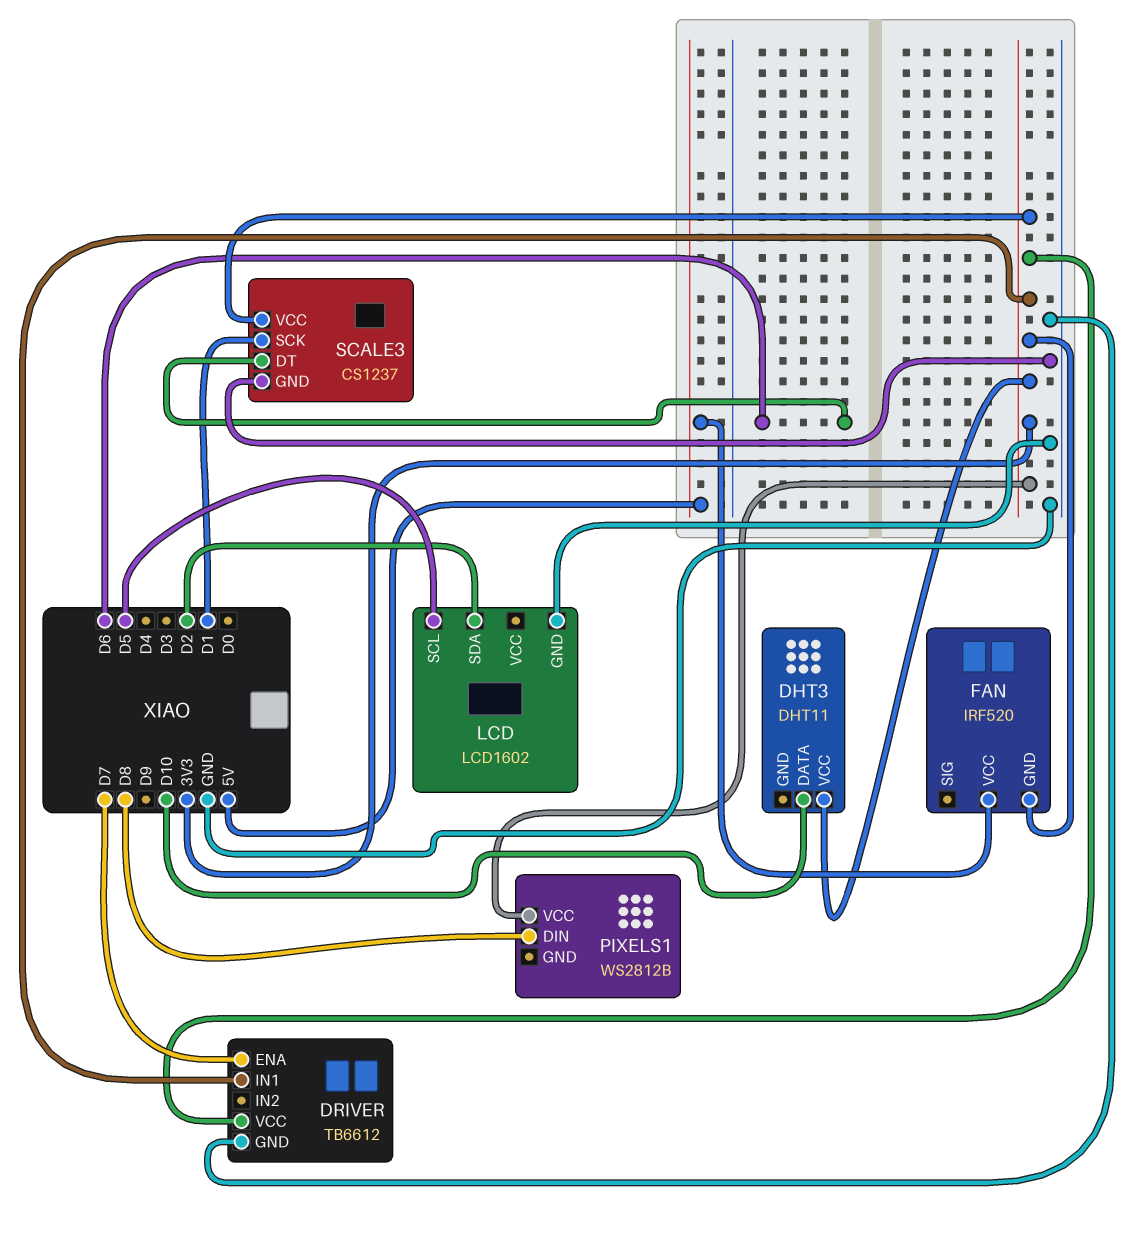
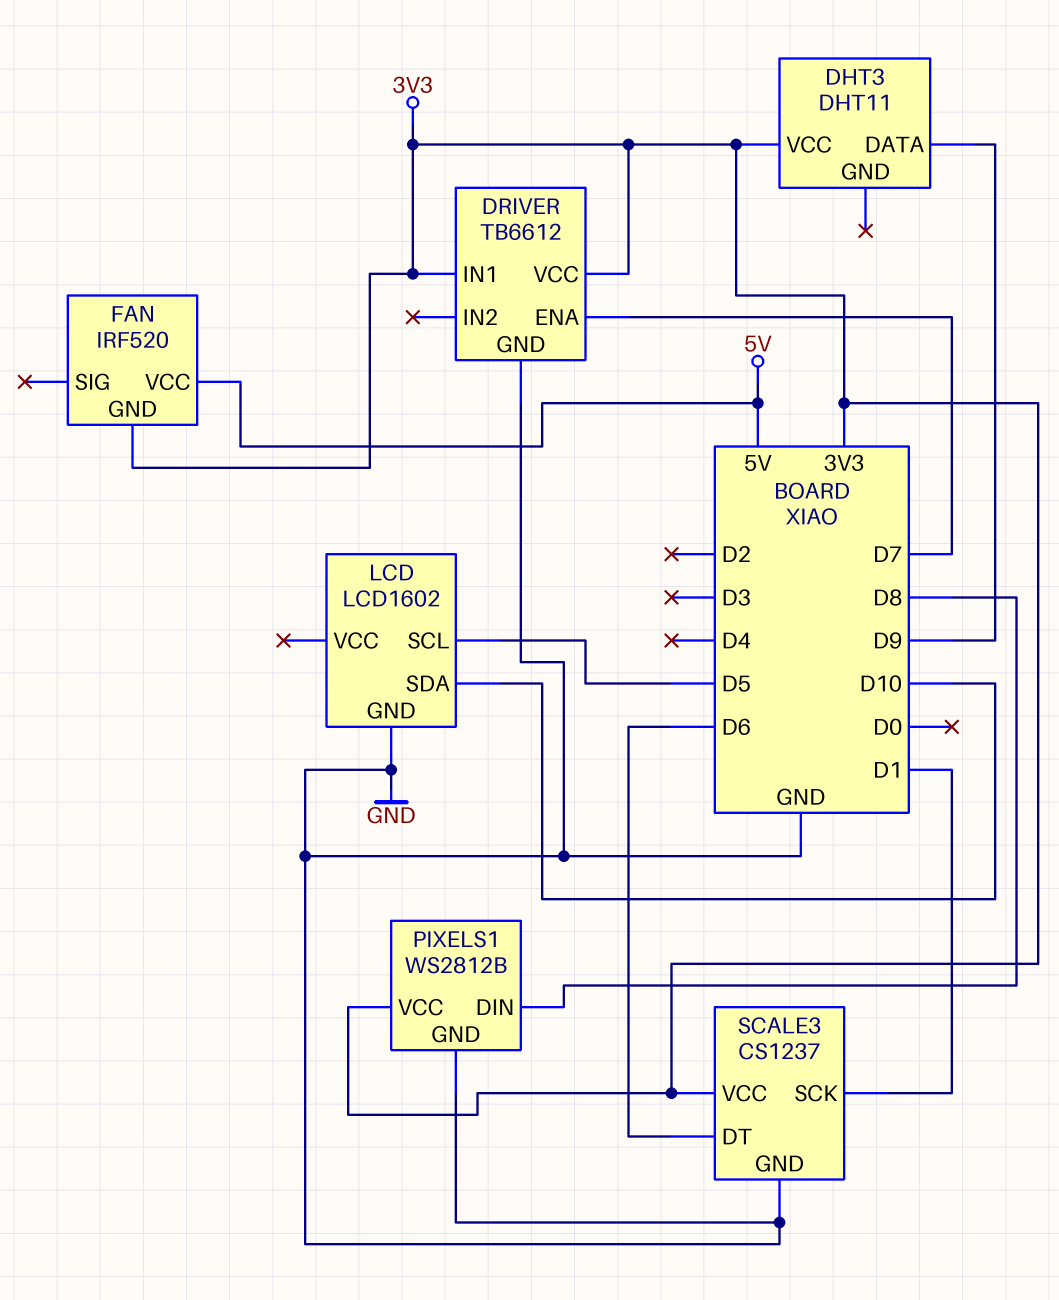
DHT3 pin DATA: D10 -> D9
LCD pin SDA: D2 -> D10
PIXELS1 pin GND: none -> GND

